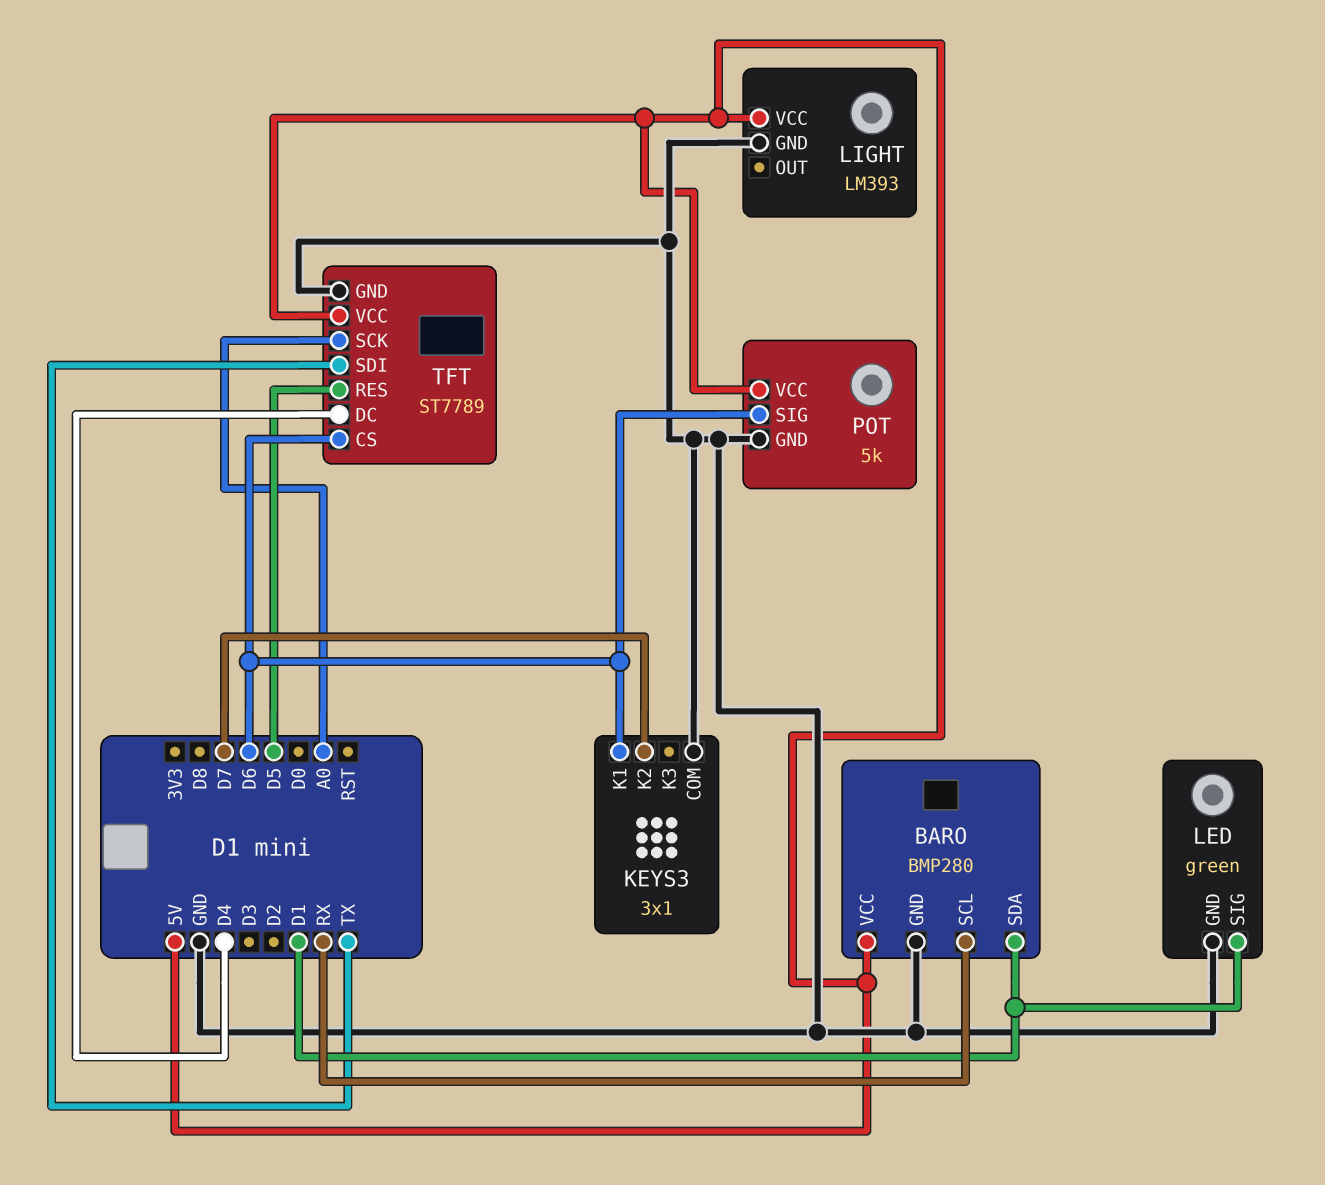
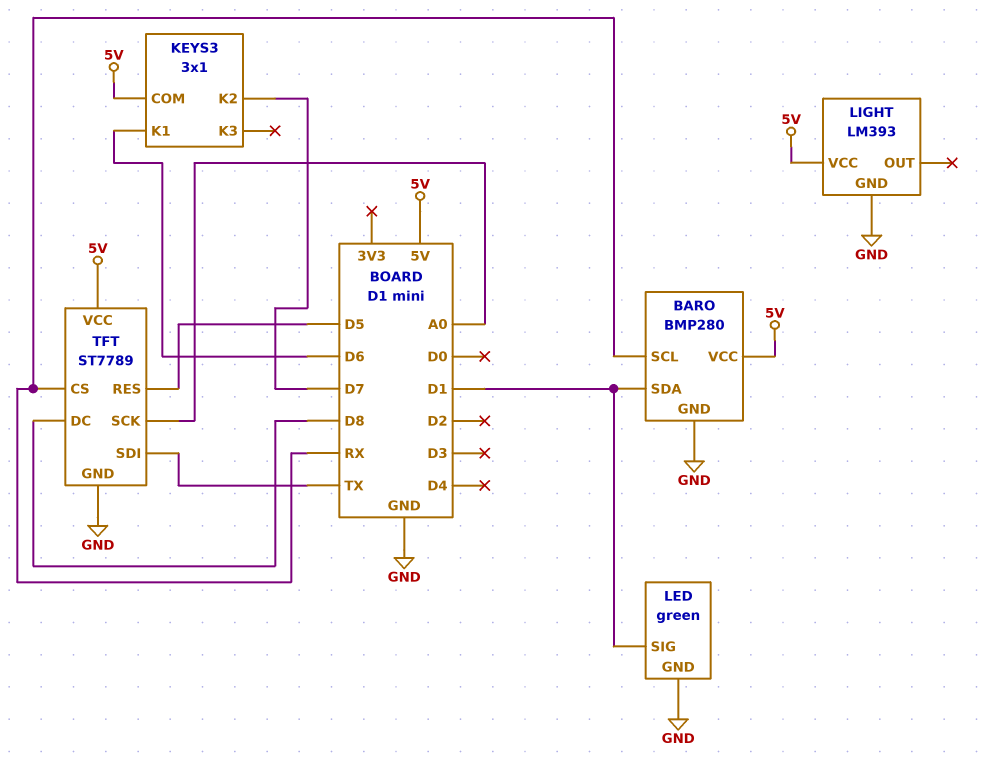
KEYS3 pin COM: GND -> 5V
POT: 5k -> none
POT pin GND: GND -> none
POT pin SIG: D6 -> none
POT pin VCC: 5V -> none
TFT pin CS: D6 -> RX
TFT pin DC: D4 -> D8

